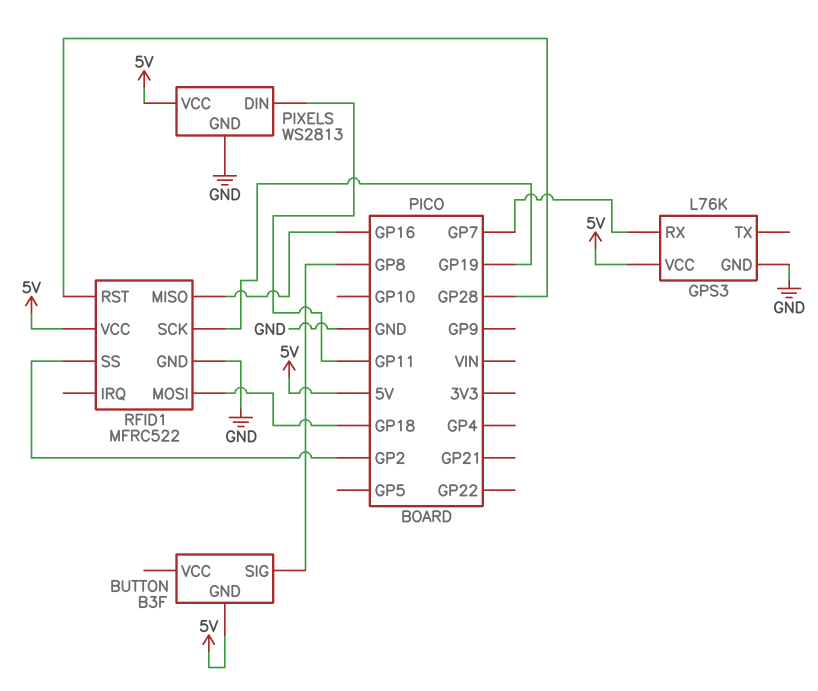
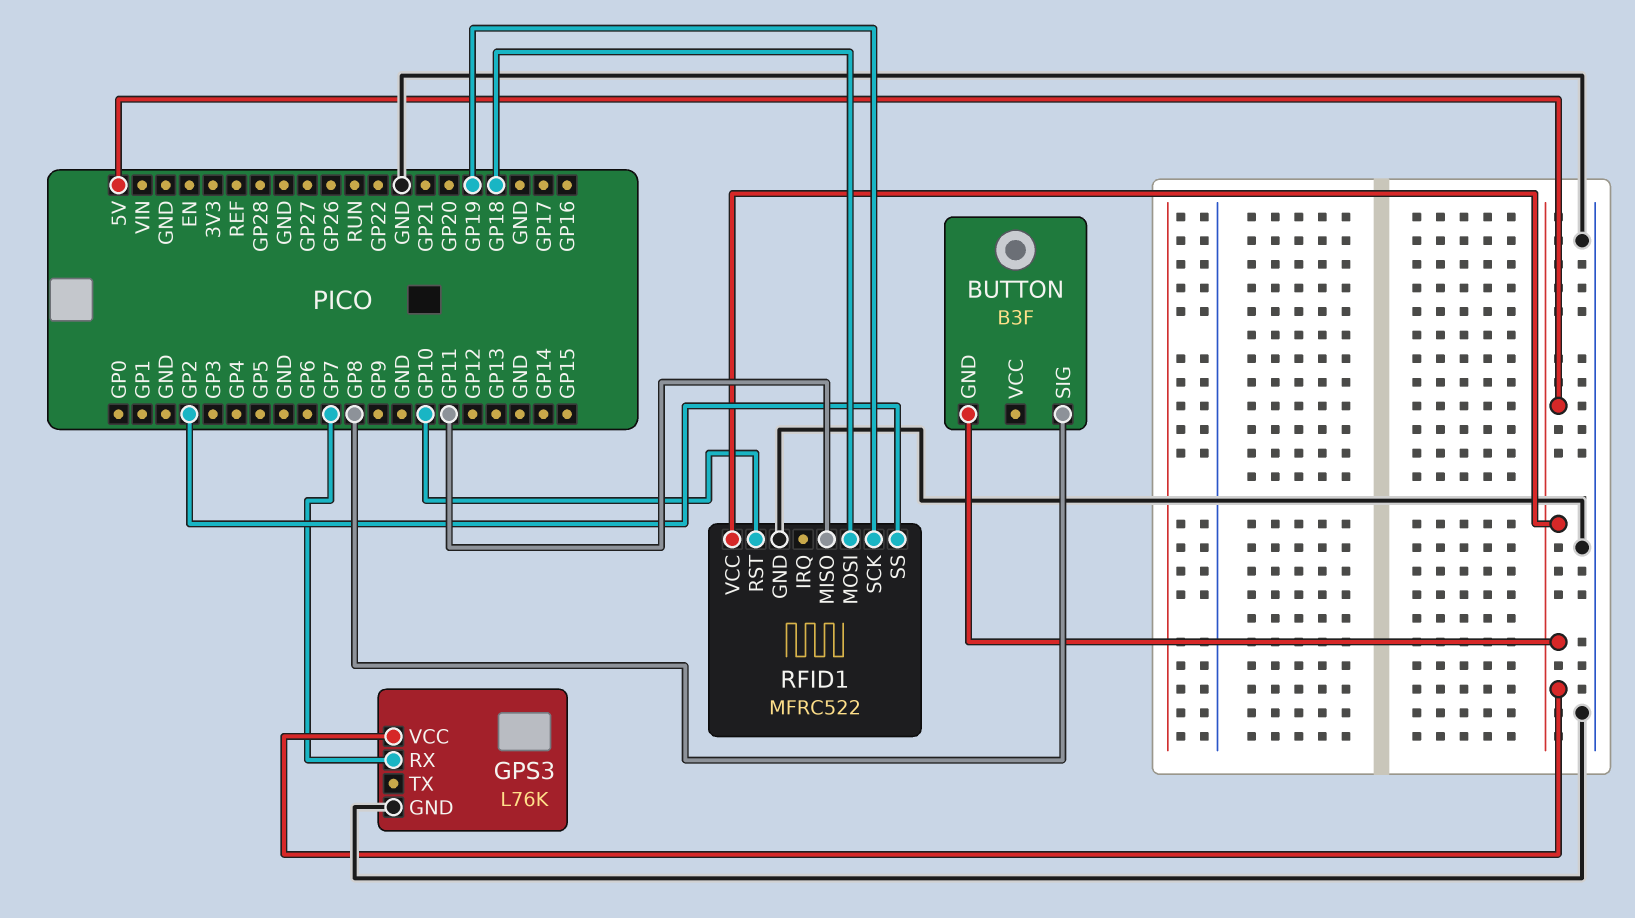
PIXELS: WS2813 -> none
PIXELS pin DIN: GP11 -> none
PIXELS pin GND: GND -> none
PIXELS pin VCC: 5V -> none
RFID1 pin MISO: GP16 -> GP11
RFID1 pin RST: GP28 -> GP10

